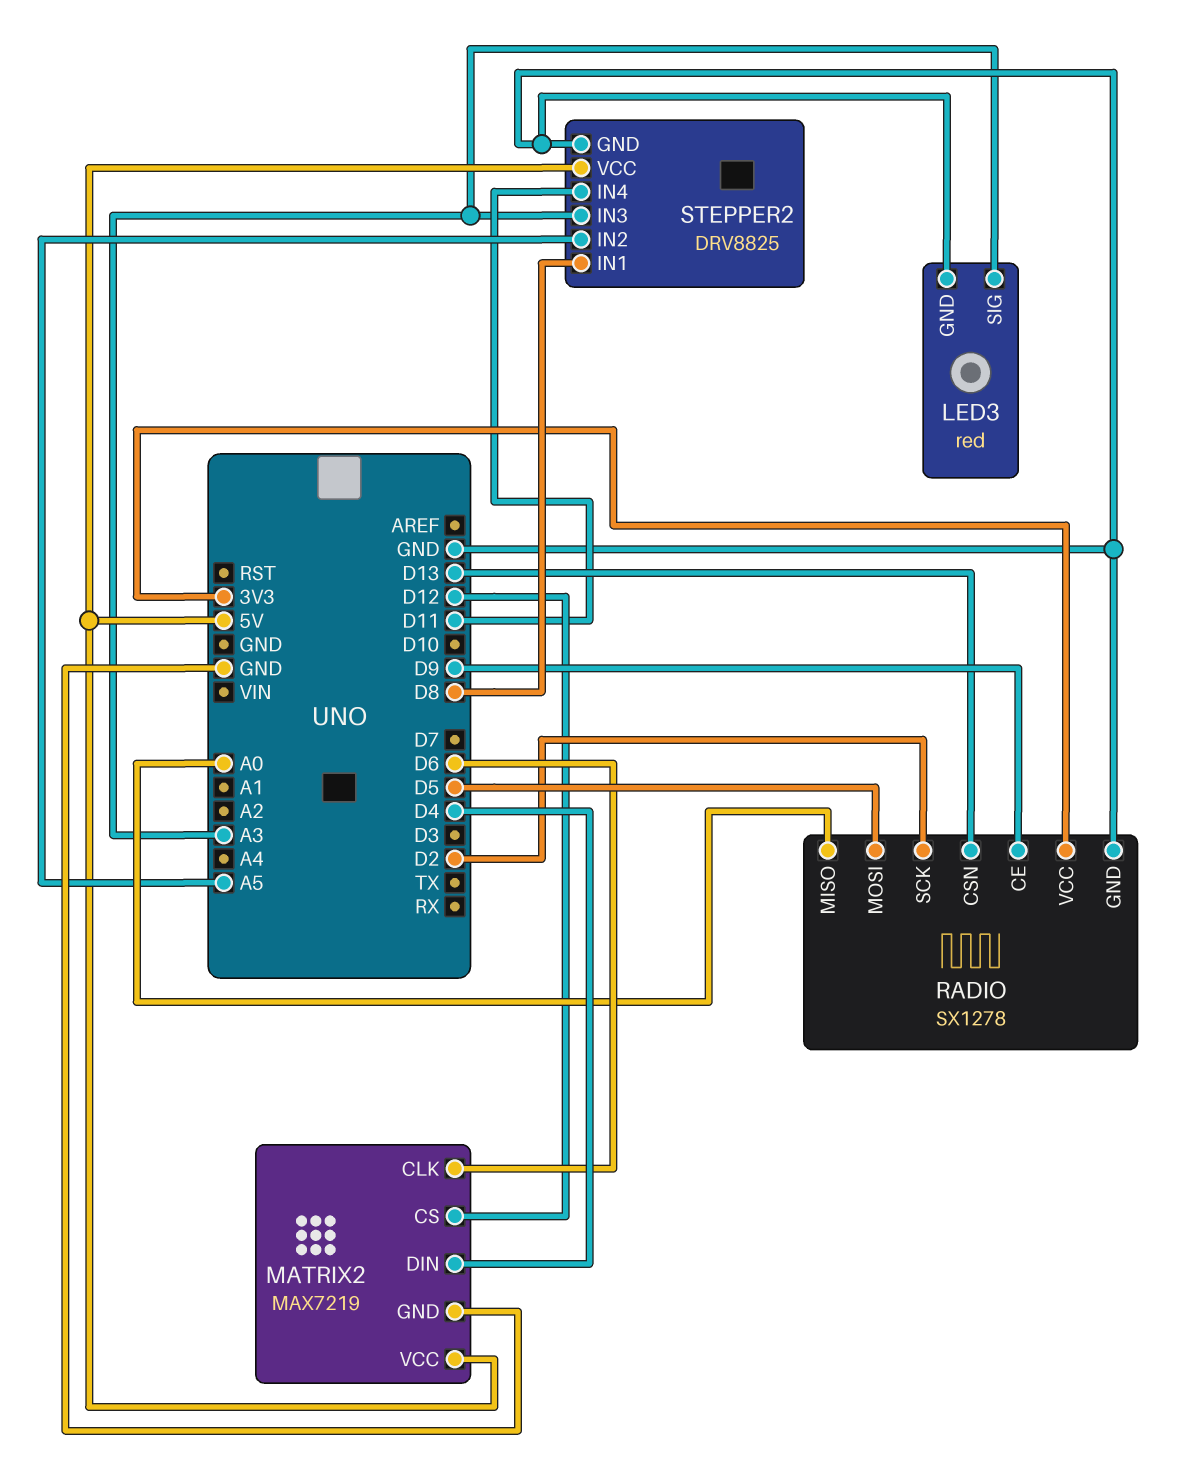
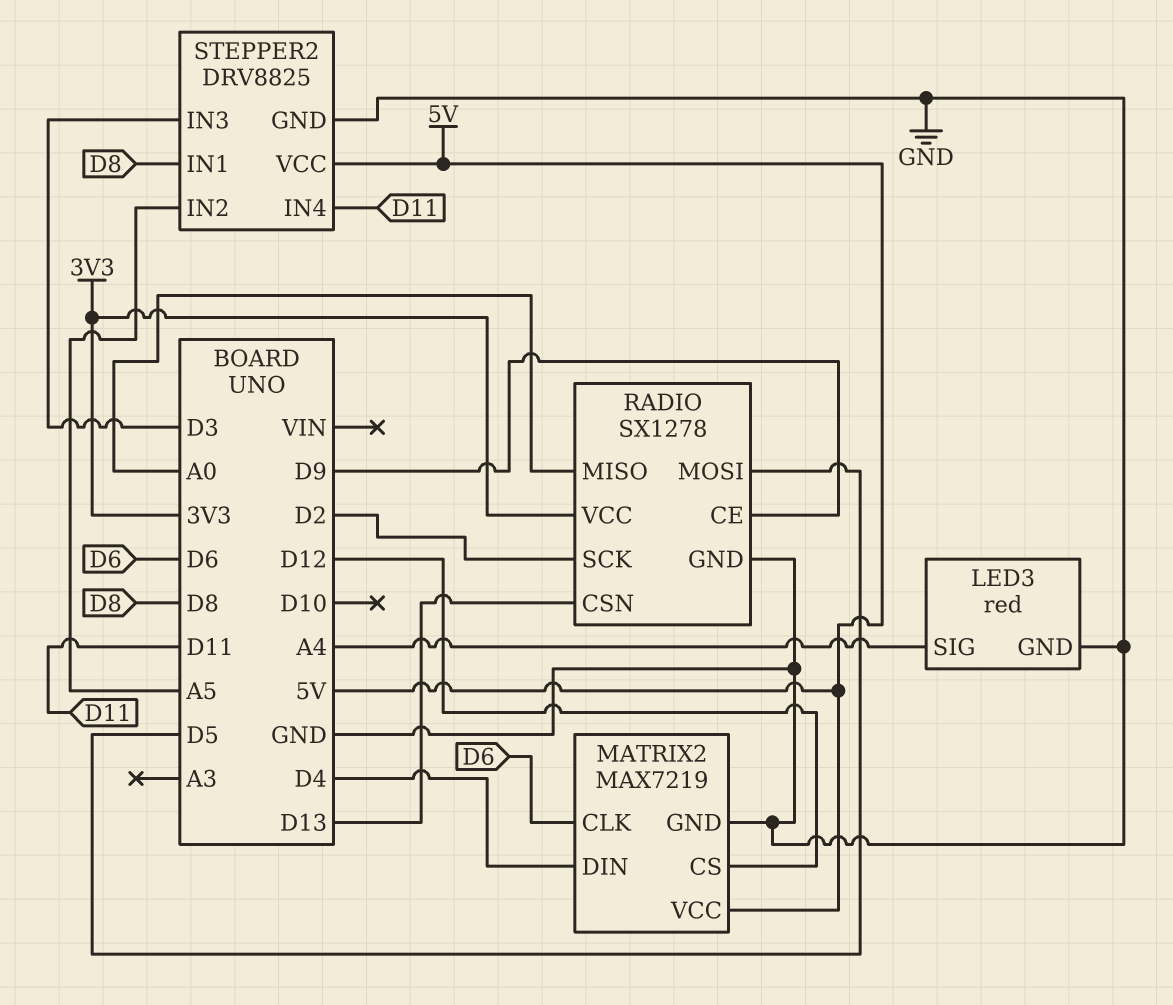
LED3 pin SIG: A3 -> A4
STEPPER2 pin IN3: A3 -> D3

